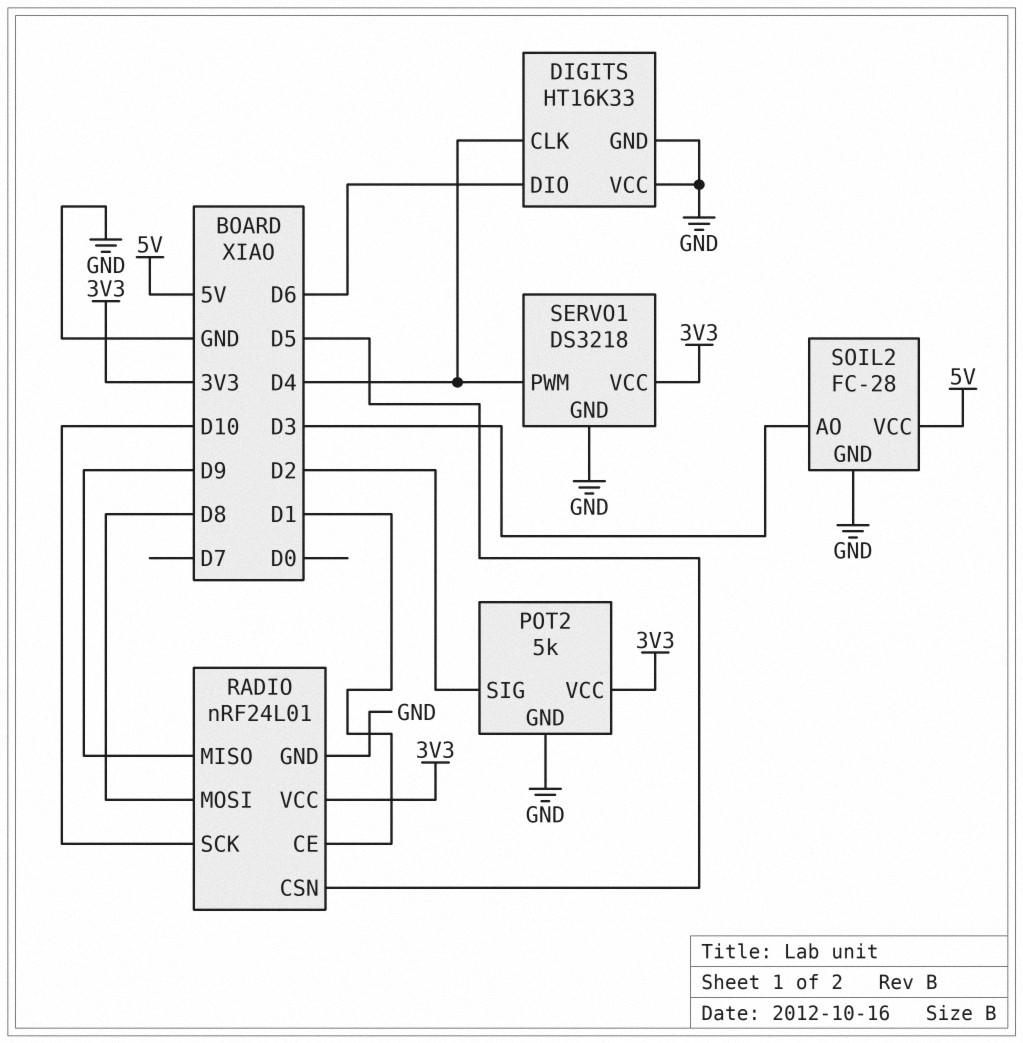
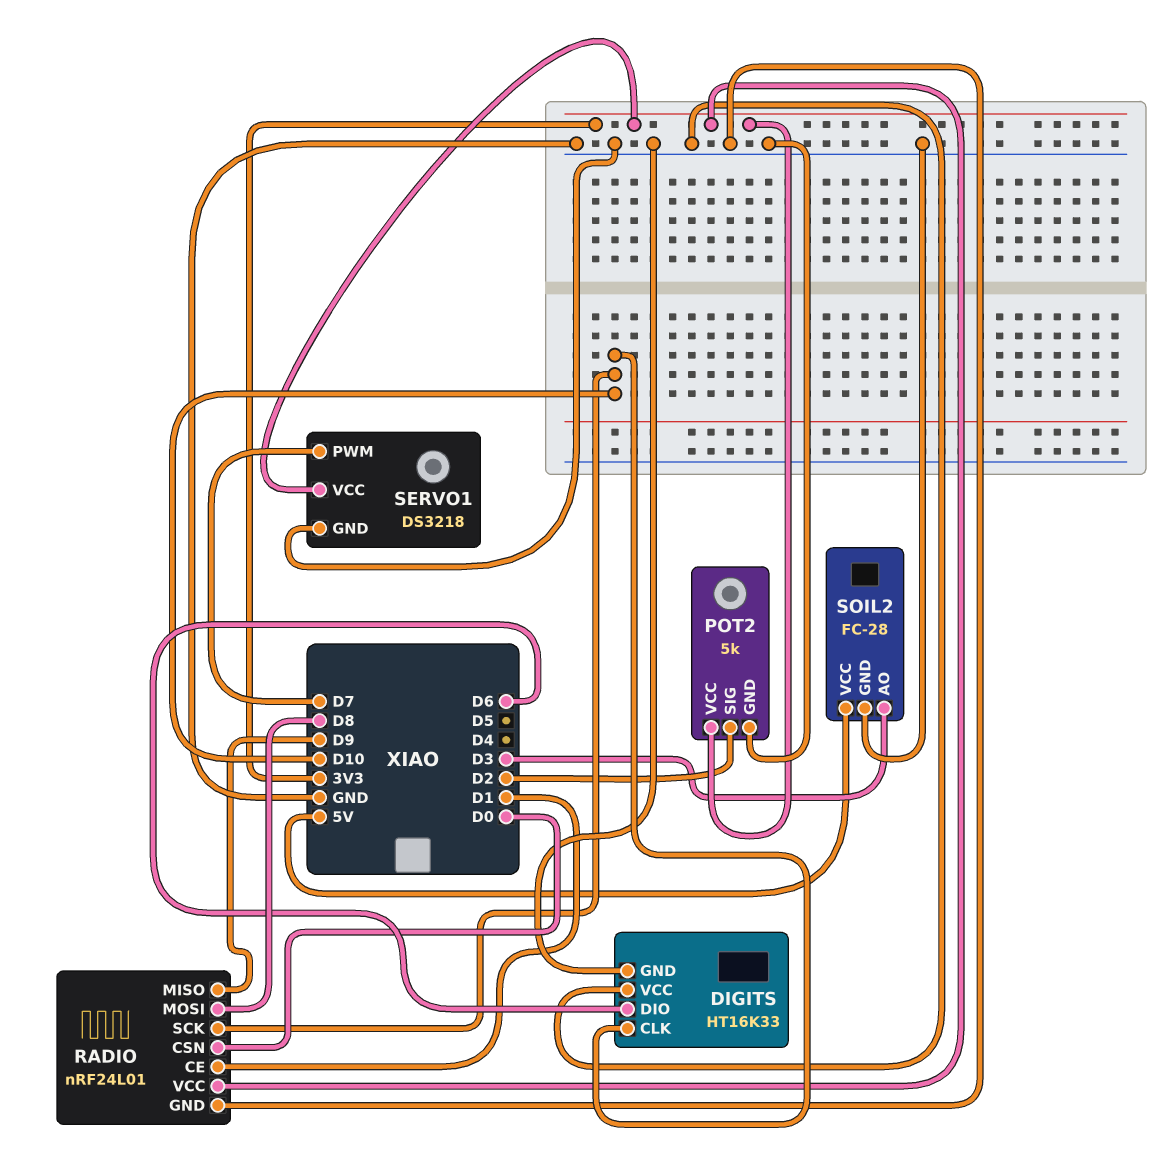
DIGITS pin CLK: D4 -> D10
RADIO pin CSN: D5 -> D0
SERVO1 pin PWM: D4 -> D7

